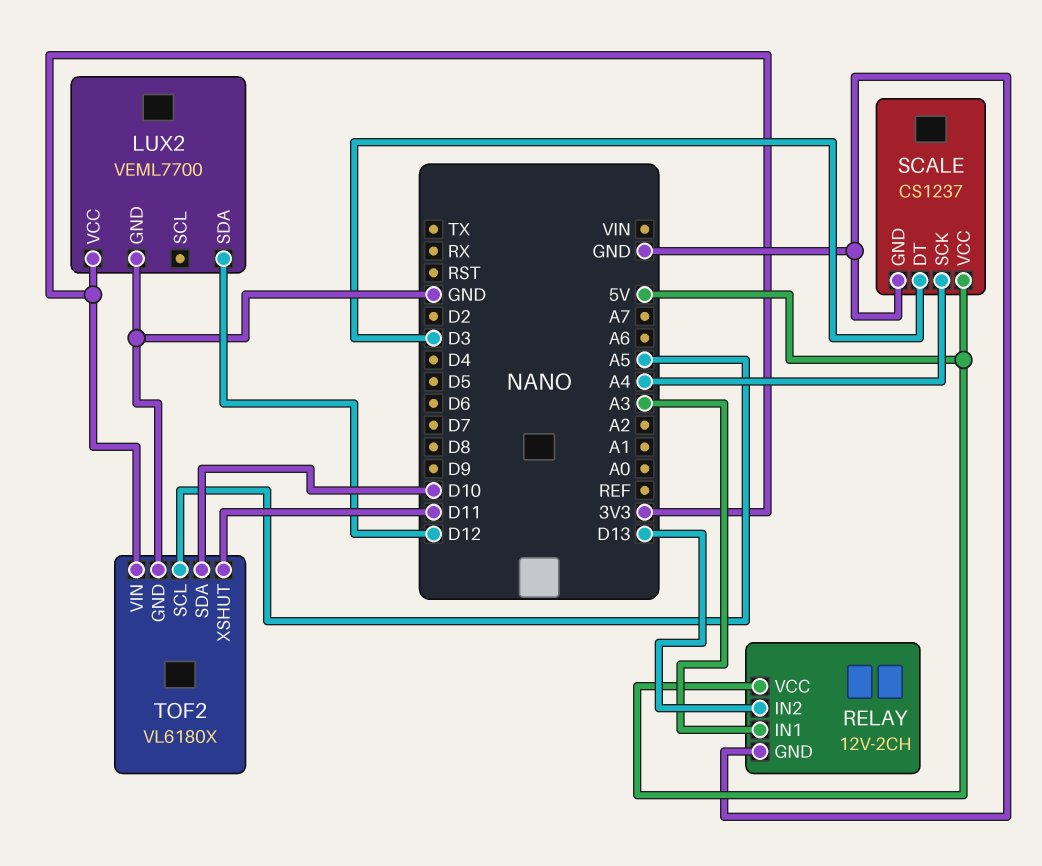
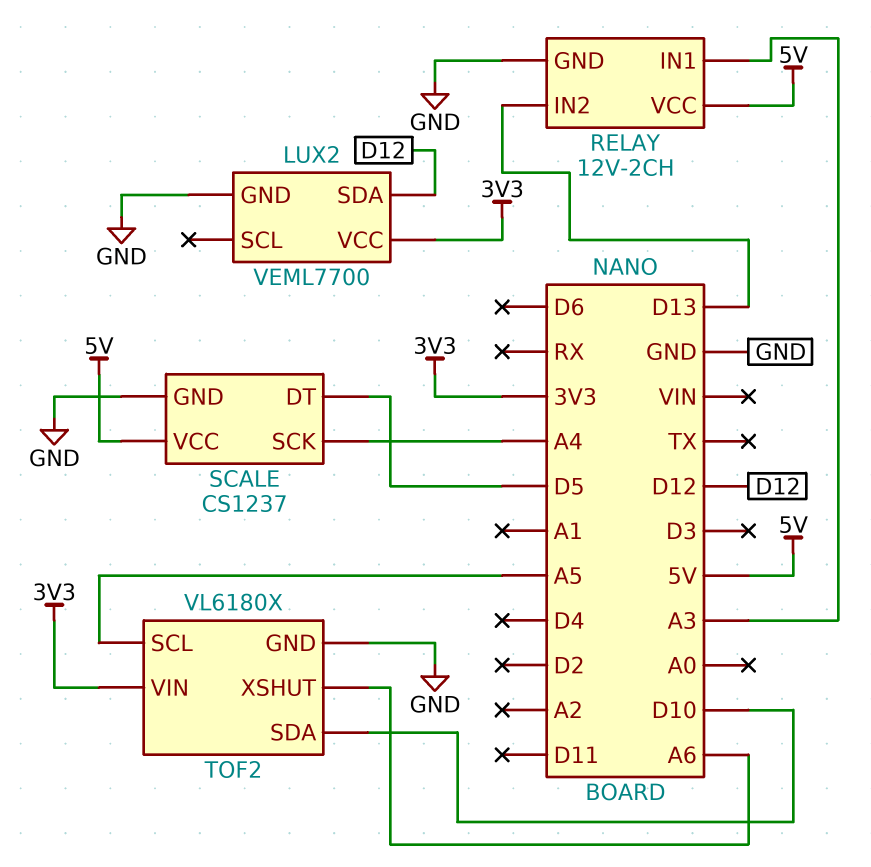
SCALE pin DT: D3 -> D5
TOF2 pin XSHUT: D11 -> A6

